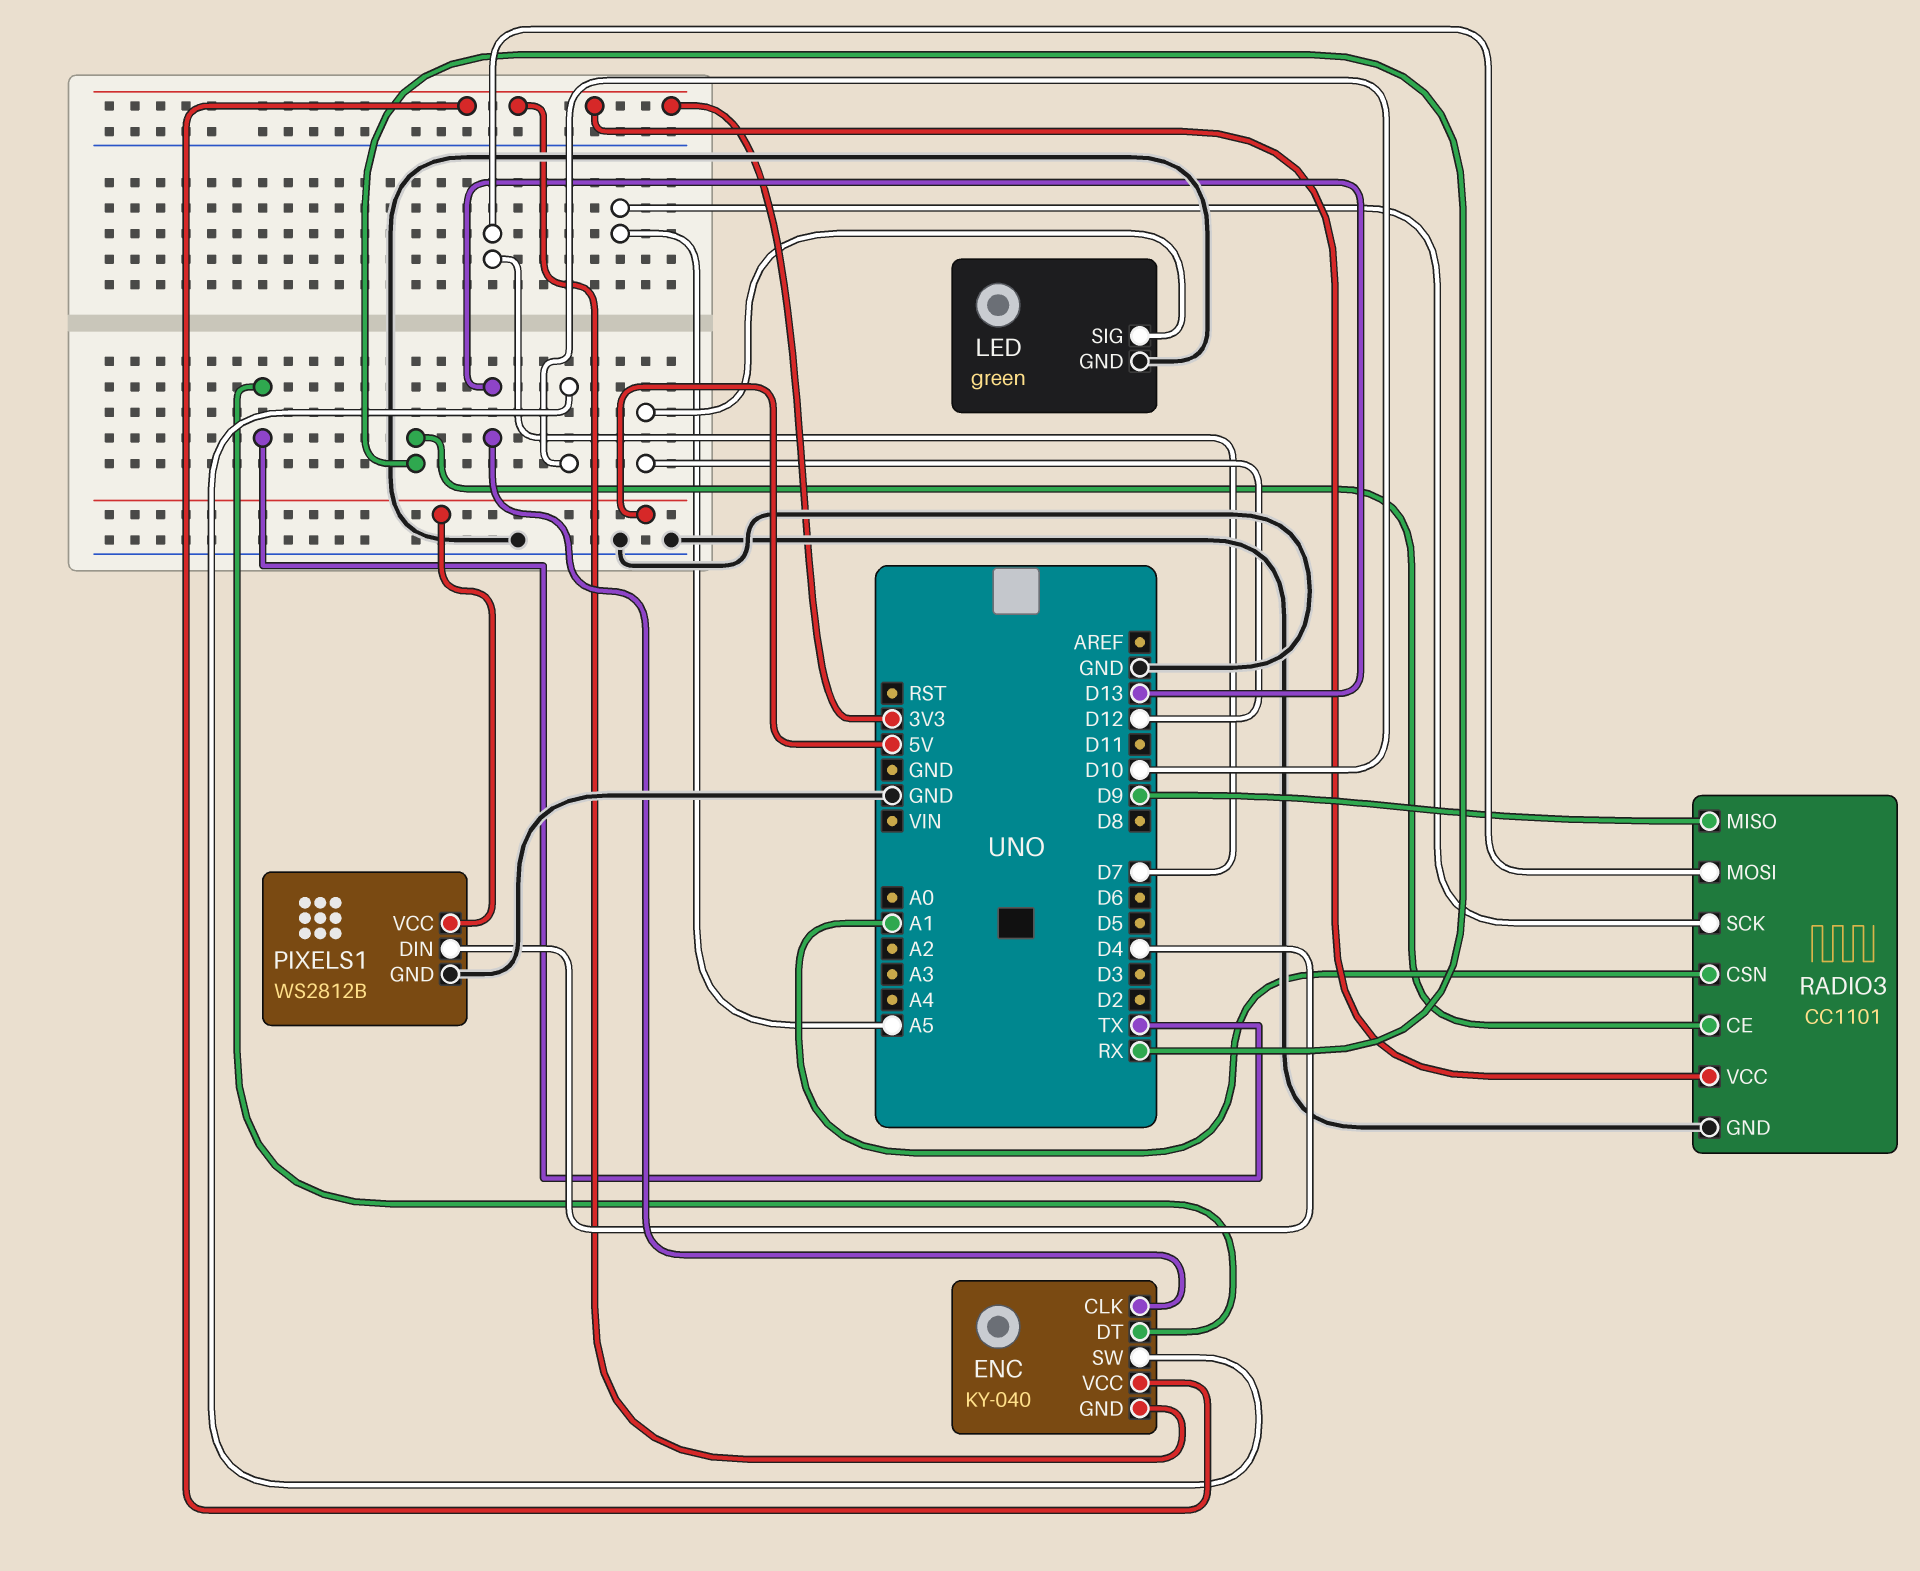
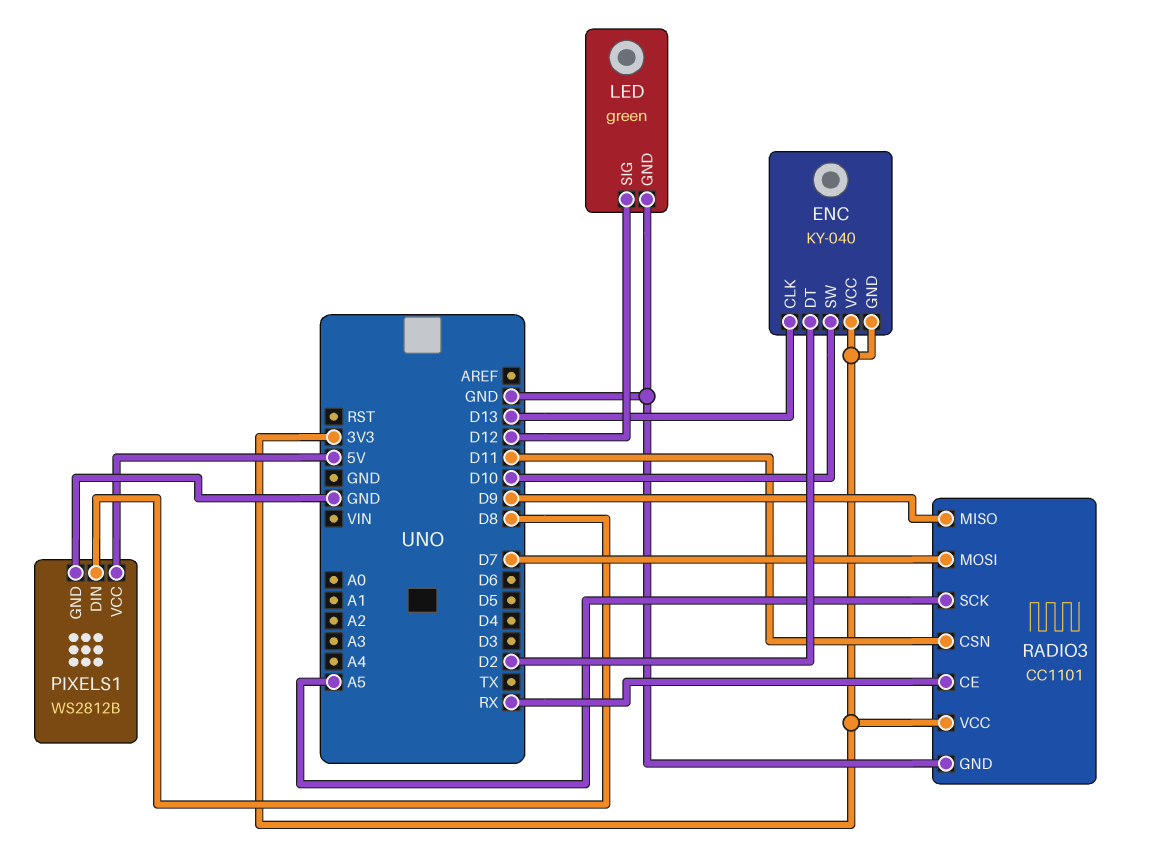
ENC pin DT: TX -> D2
PIXELS1 pin DIN: D4 -> D8
RADIO3 pin CSN: A1 -> D11

